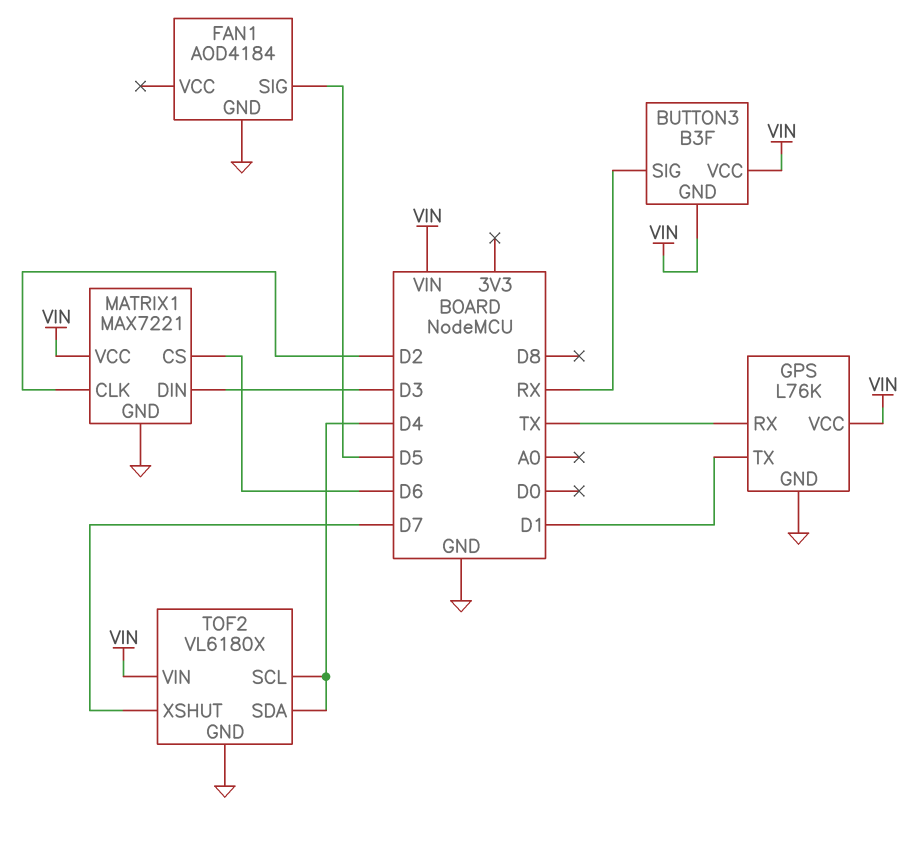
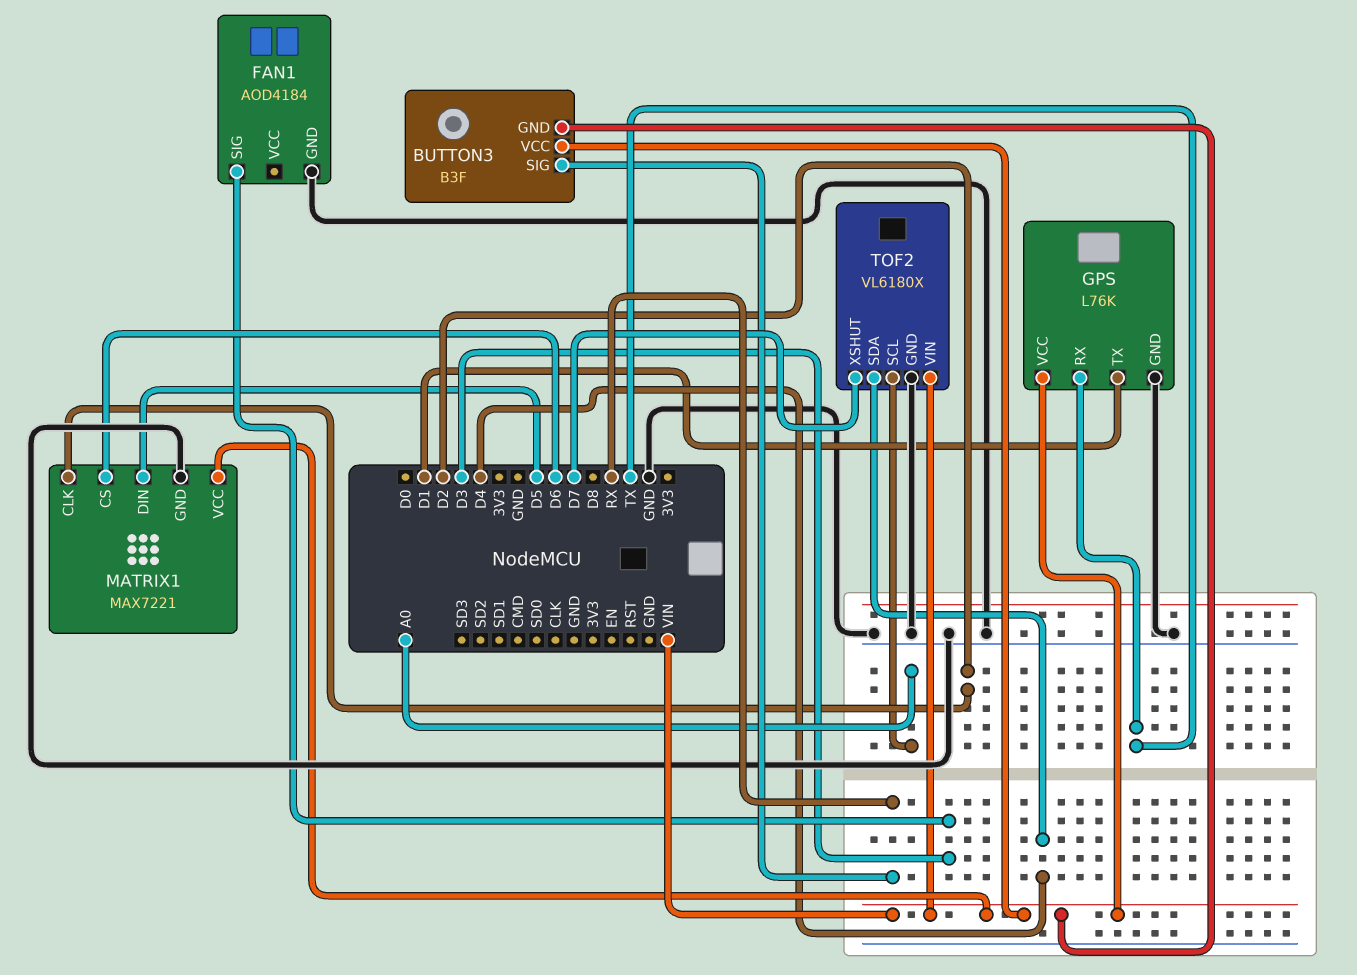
FAN1 pin SIG: D5 -> D3
MATRIX1 pin DIN: D3 -> D5
TOF2 pin SCL: D4 -> A0

